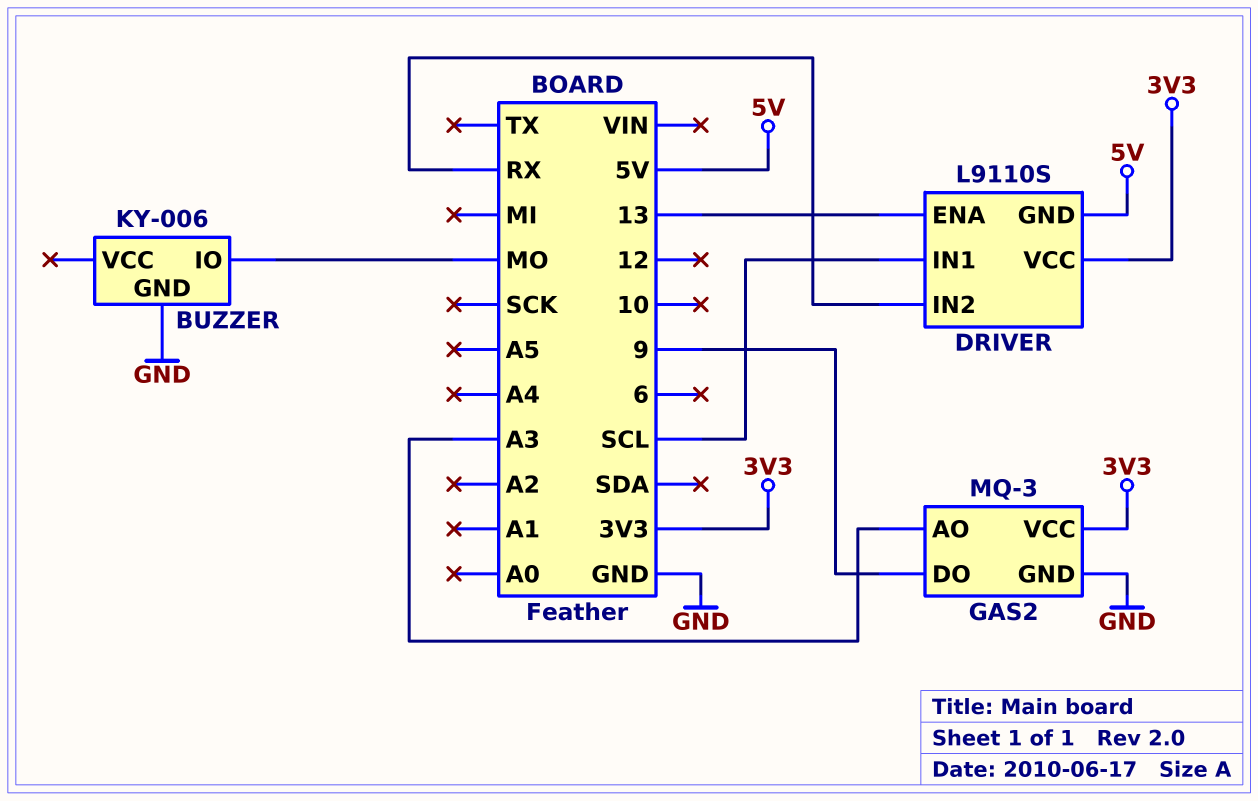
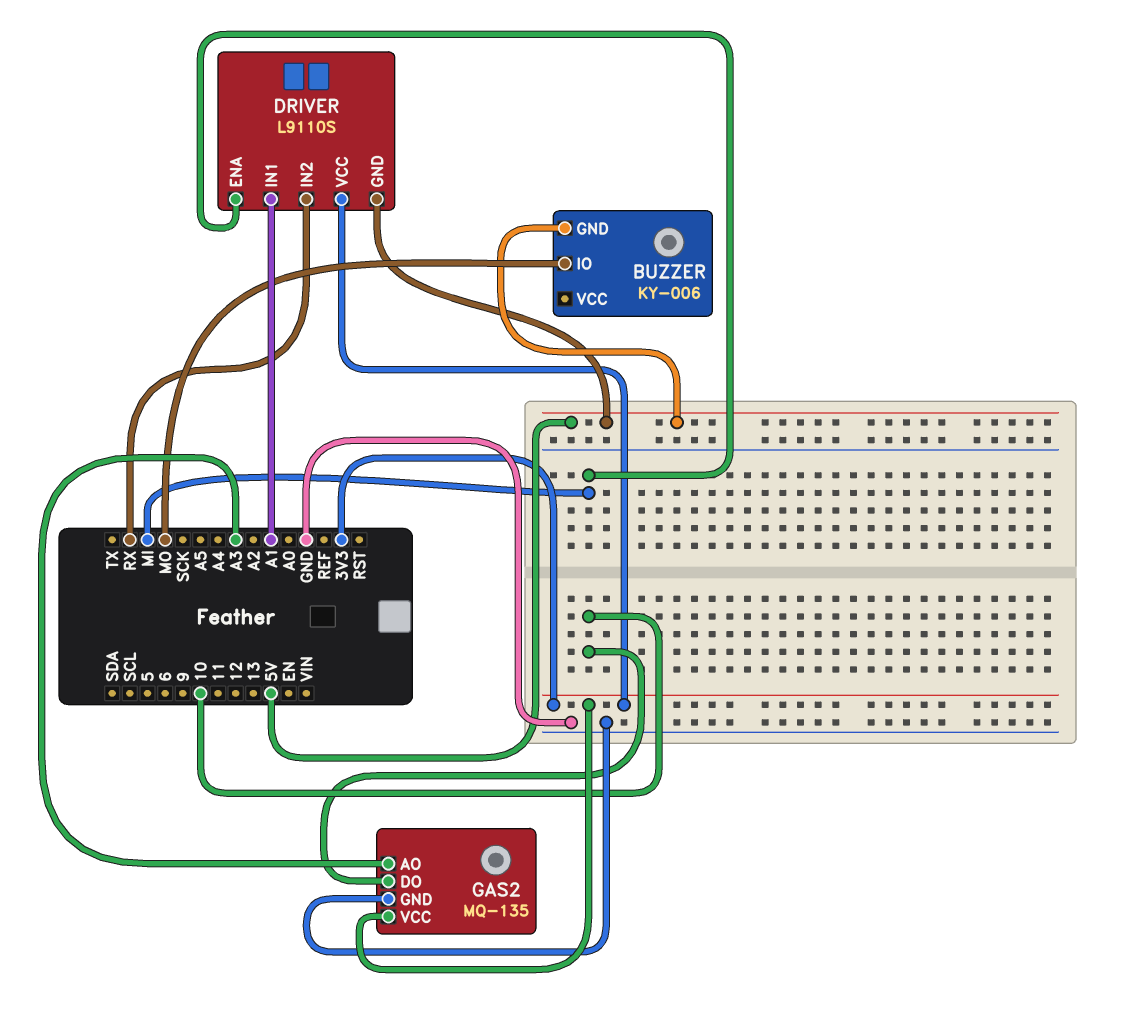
BUZZER pin GND: GND -> 5V
DRIVER pin ENA: 13 -> MI
DRIVER pin IN1: SCL -> A1
GAS2: MQ-3 -> MQ-135
GAS2 pin DO: 9 -> 10

